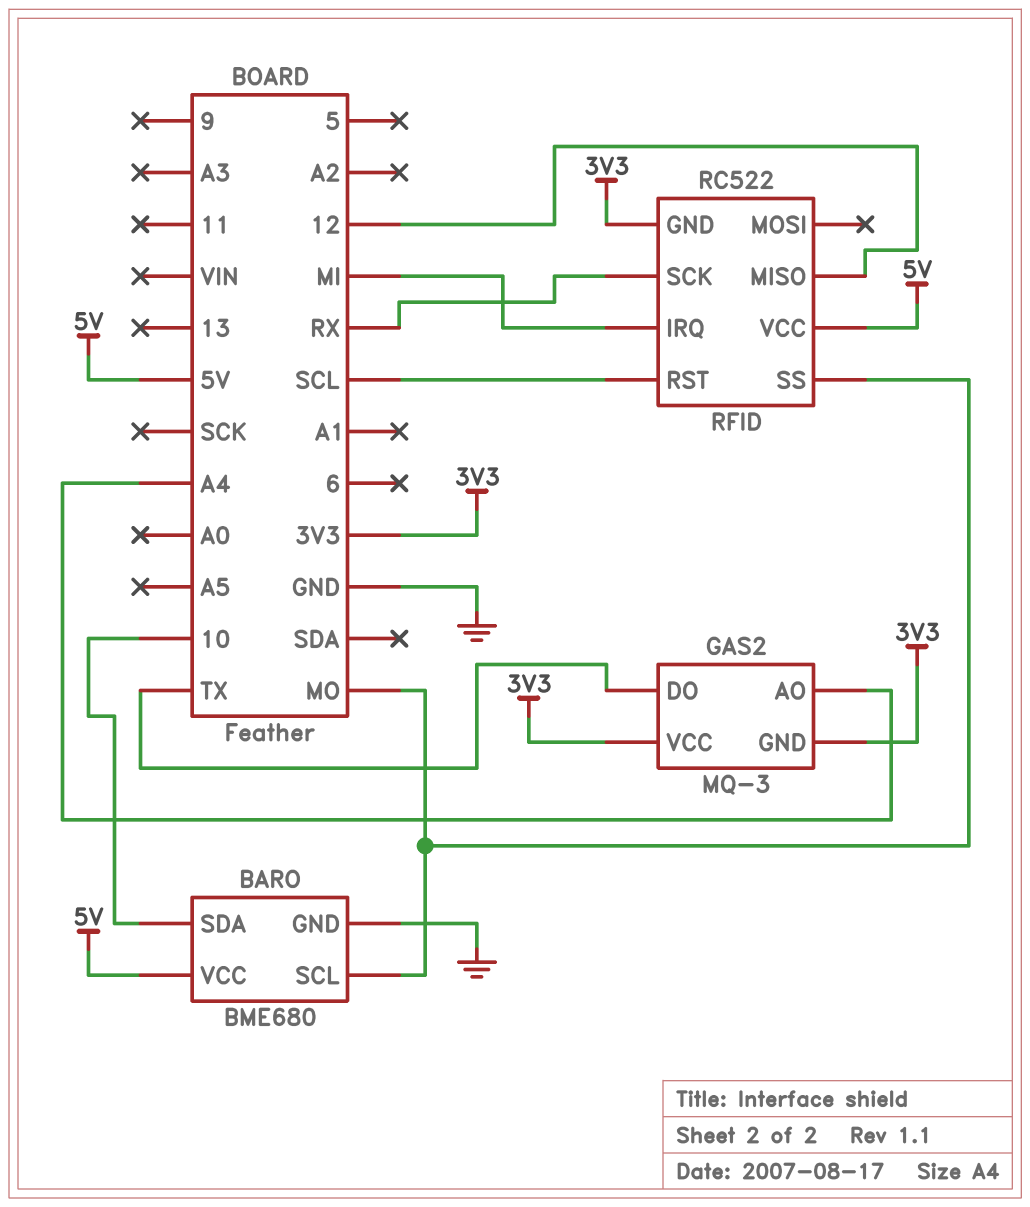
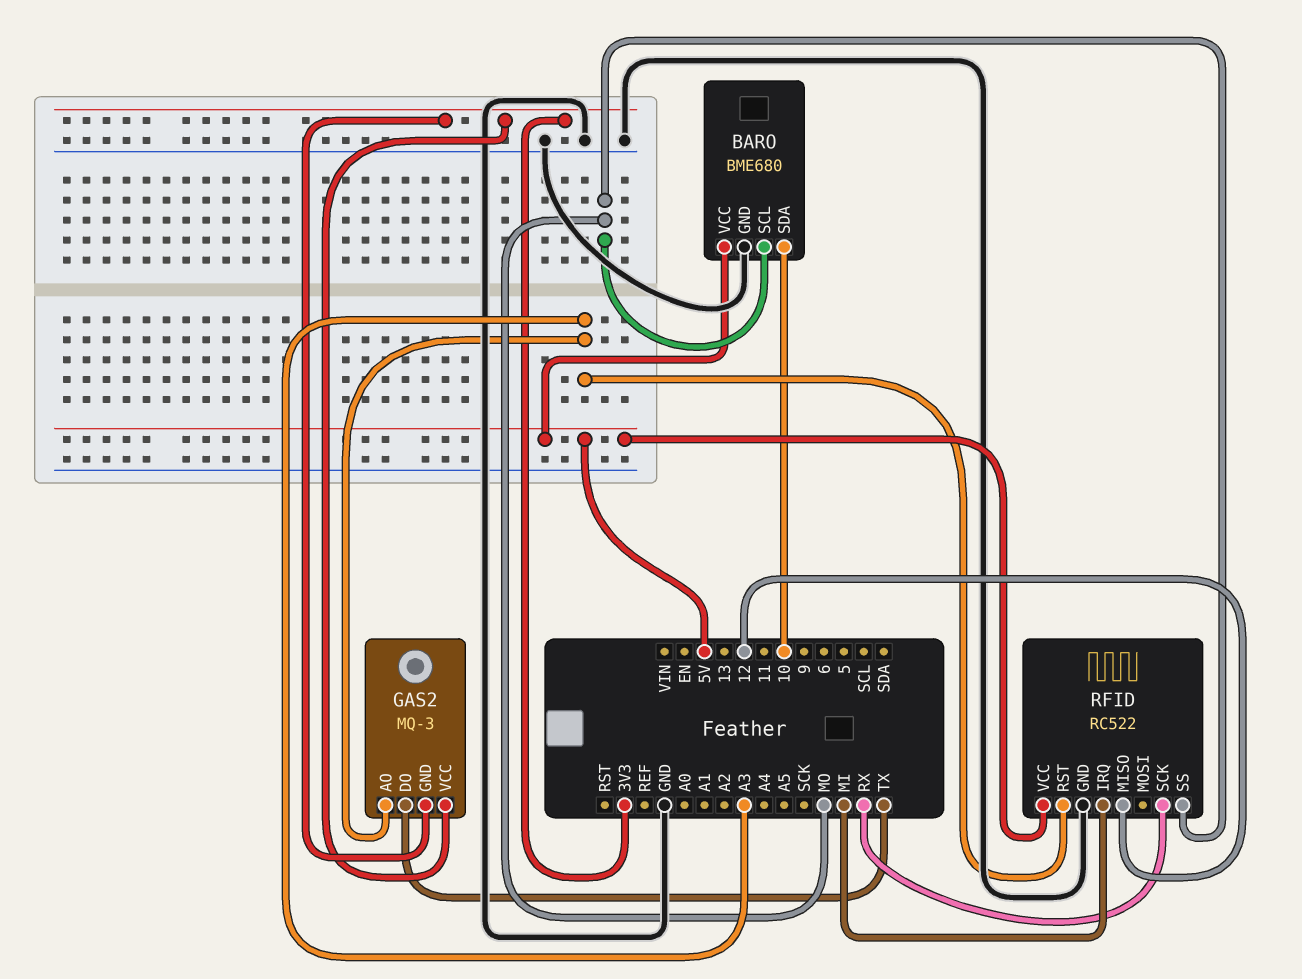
GAS2 pin AO: A4 -> A3
RFID pin GND: 3V3 -> GND
RFID pin RST: SCL -> A3

